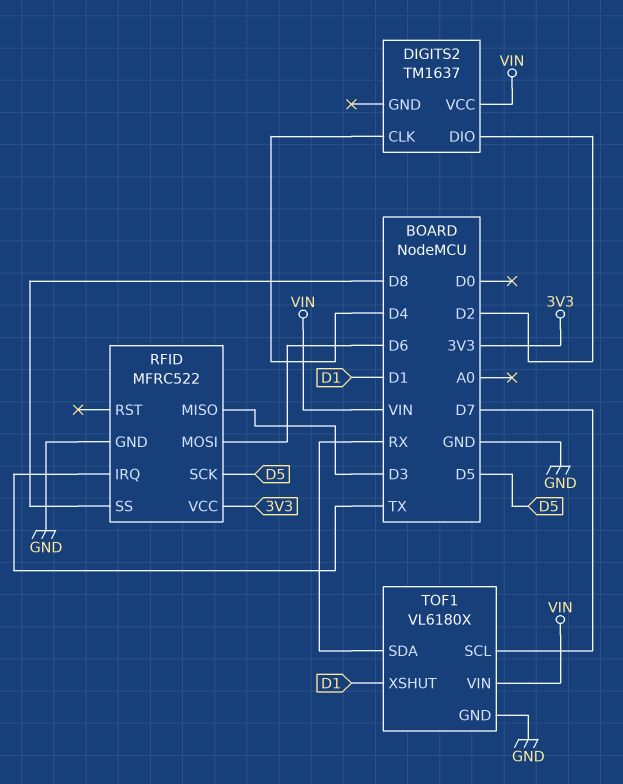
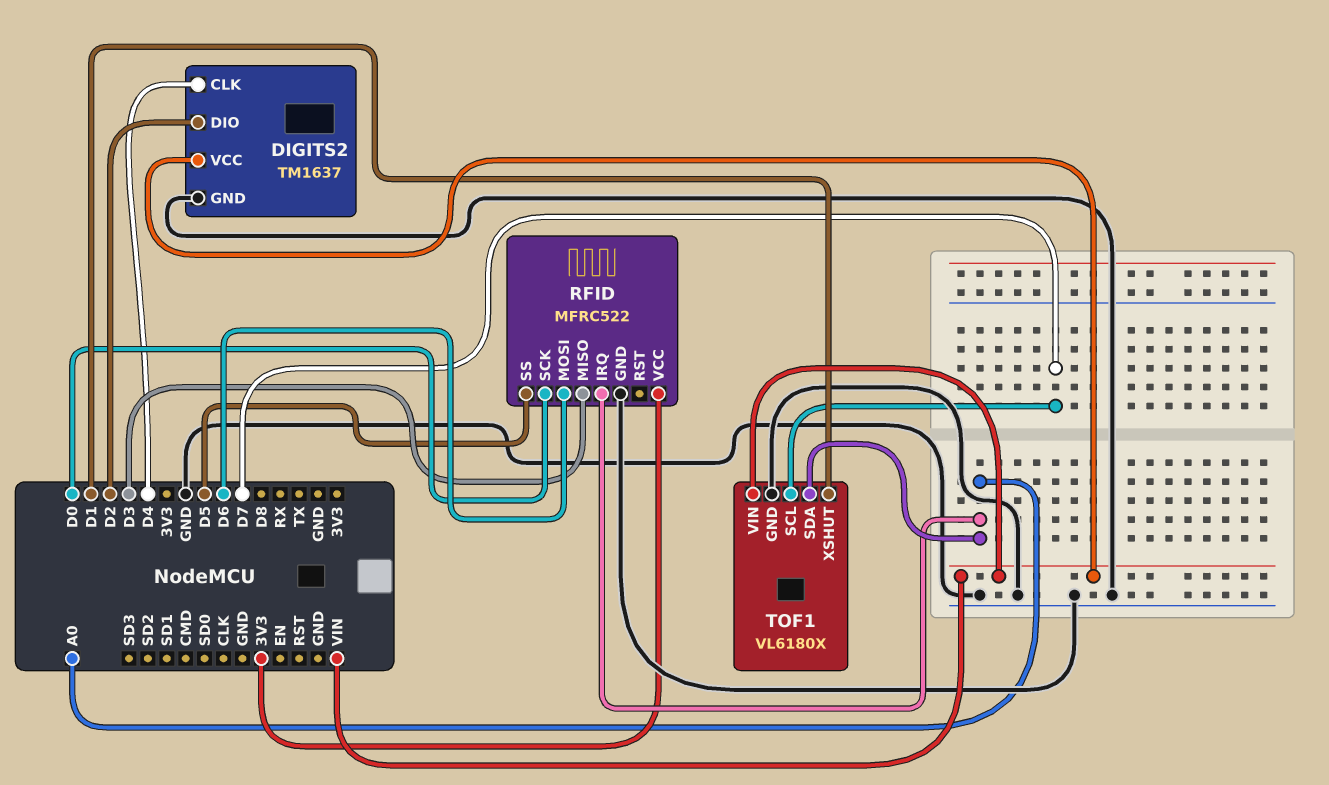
DIGITS2 pin GND: none -> GND
RFID pin IRQ: TX -> A0
RFID pin SCK: D5 -> D0
RFID pin SS: D8 -> D5
TOF1 pin SDA: RX -> A0

